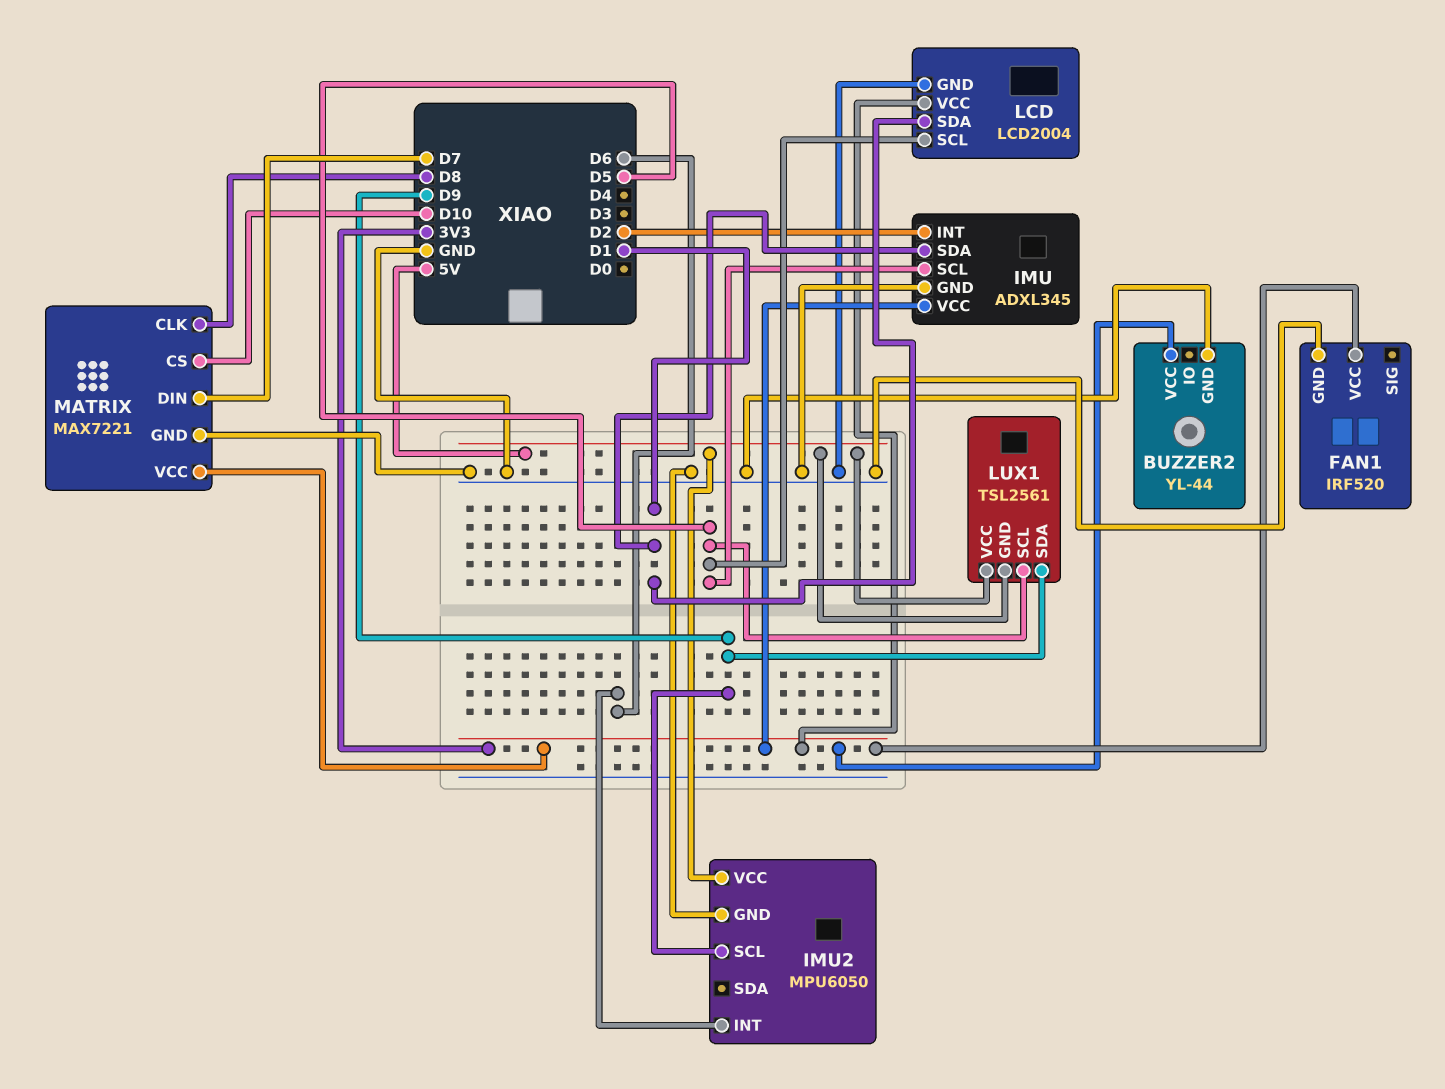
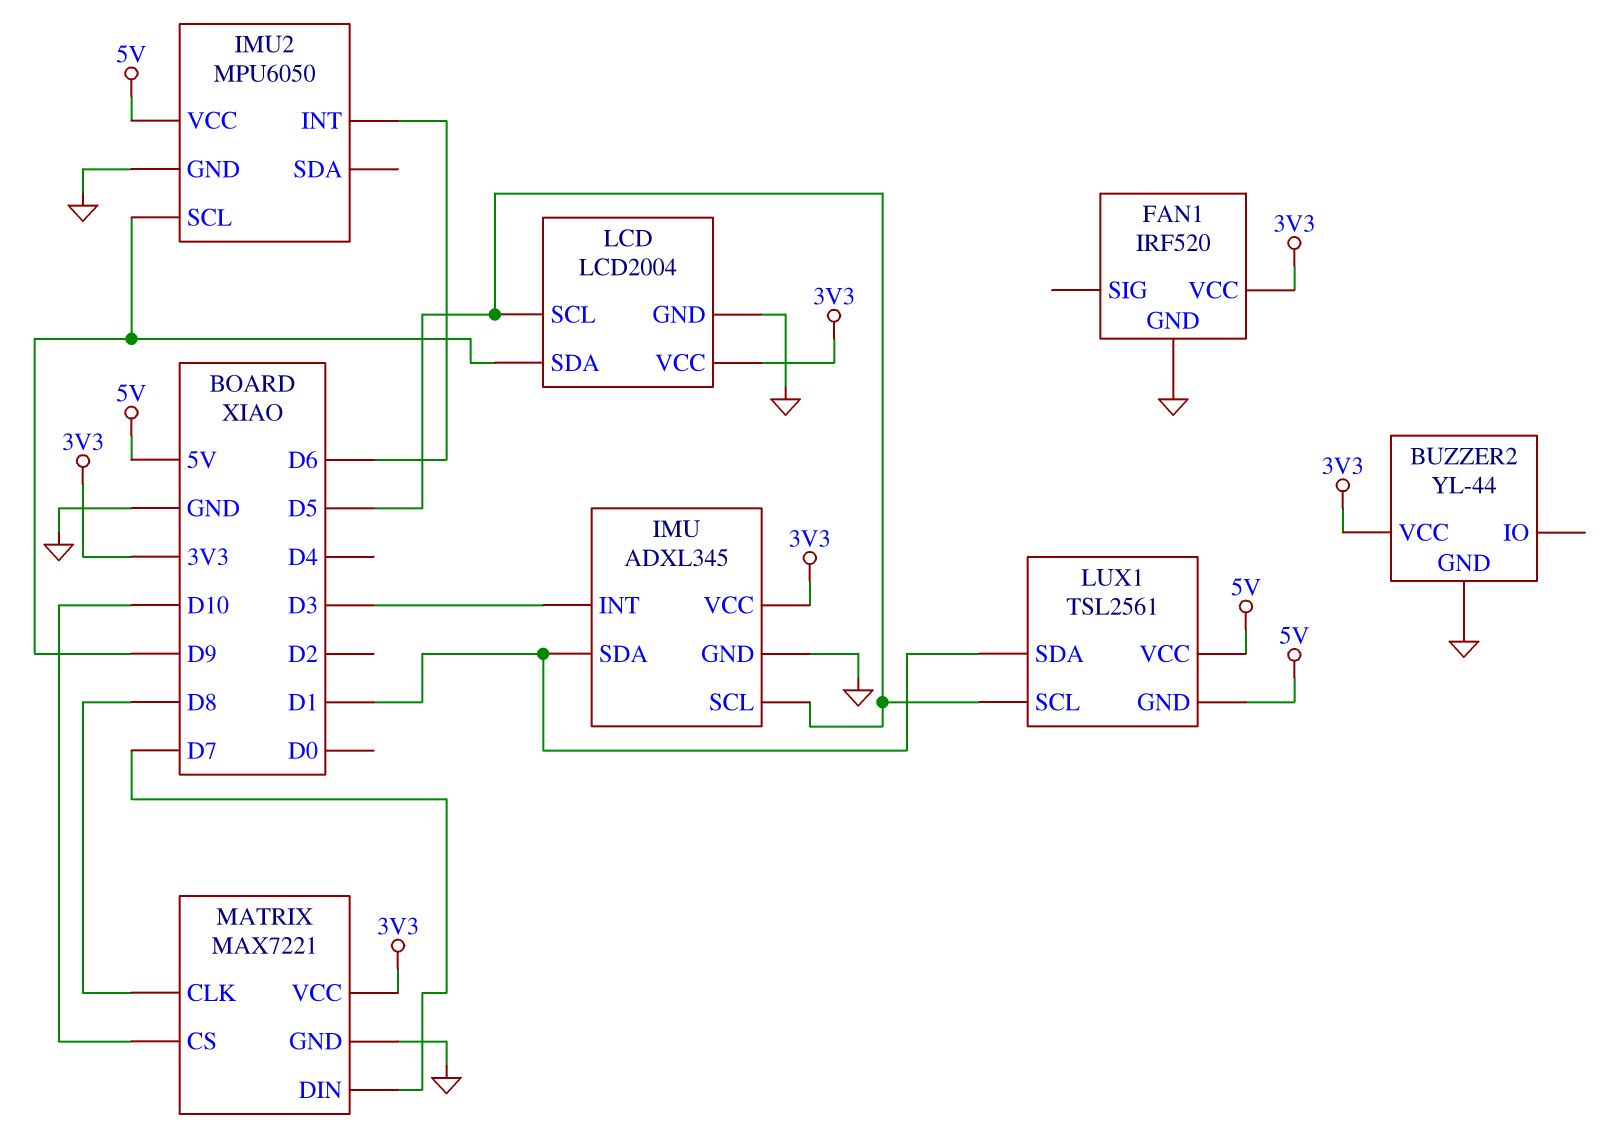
IMU pin INT: D2 -> D3
LCD pin SDA: D1 -> D9
LUX1 pin SDA: D9 -> D1

